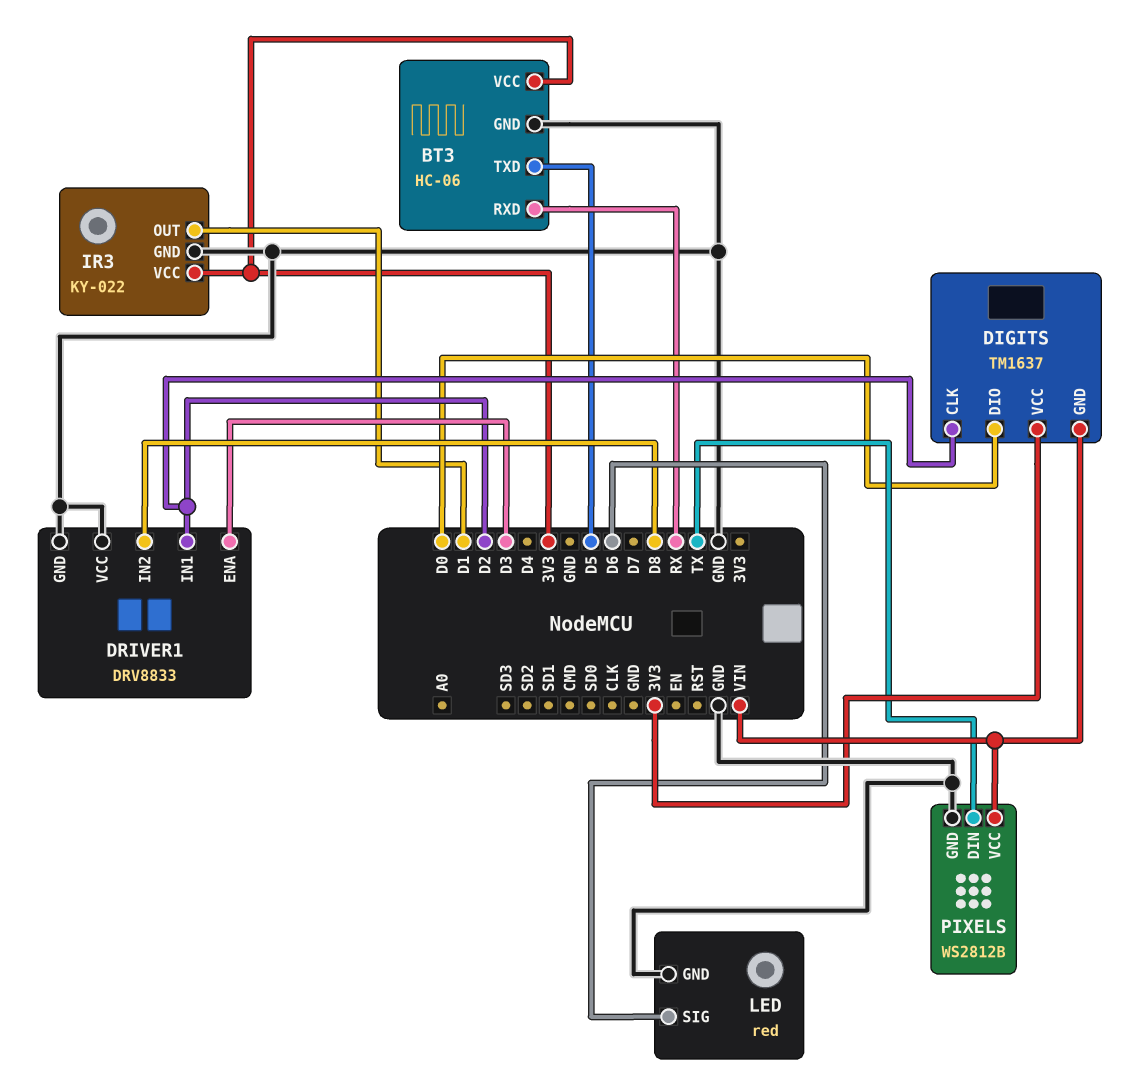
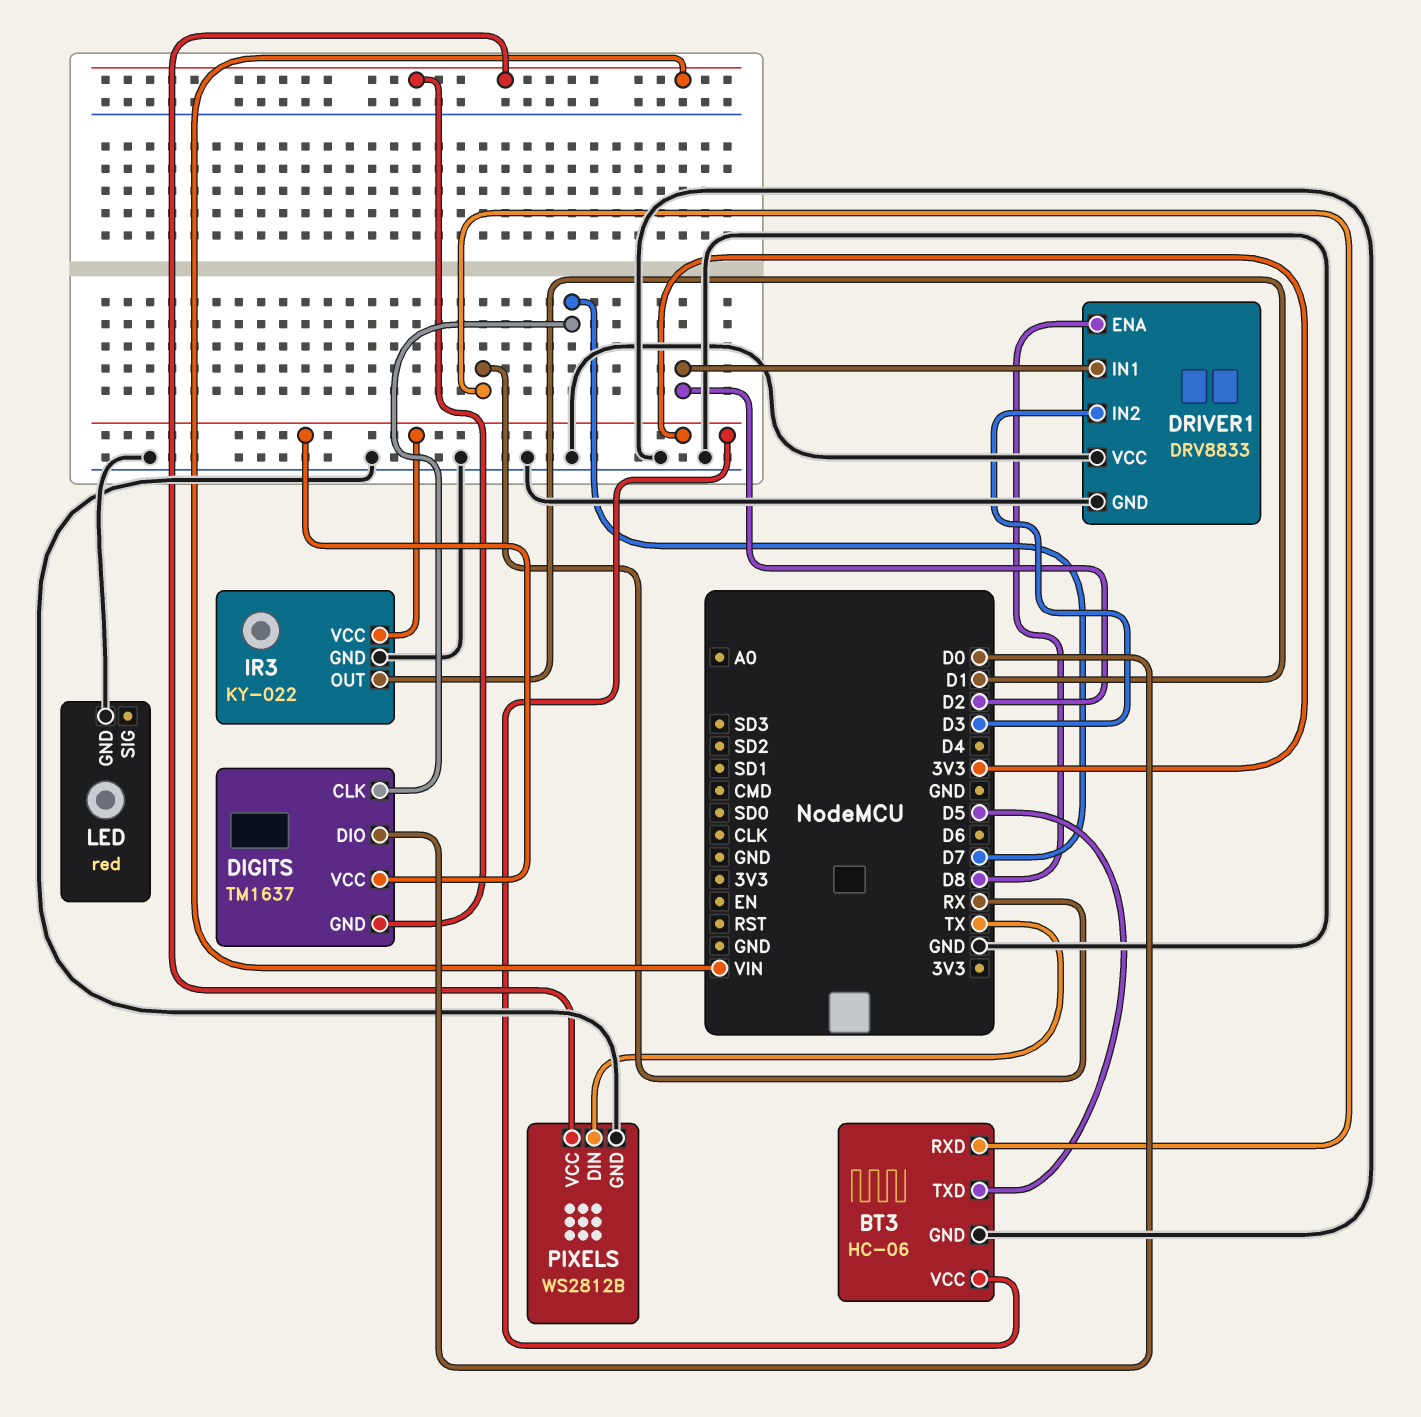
DIGITS pin CLK: D2 -> D7
DRIVER1 pin ENA: D3 -> D8
DRIVER1 pin IN2: D8 -> D3
LED pin SIG: D6 -> none

